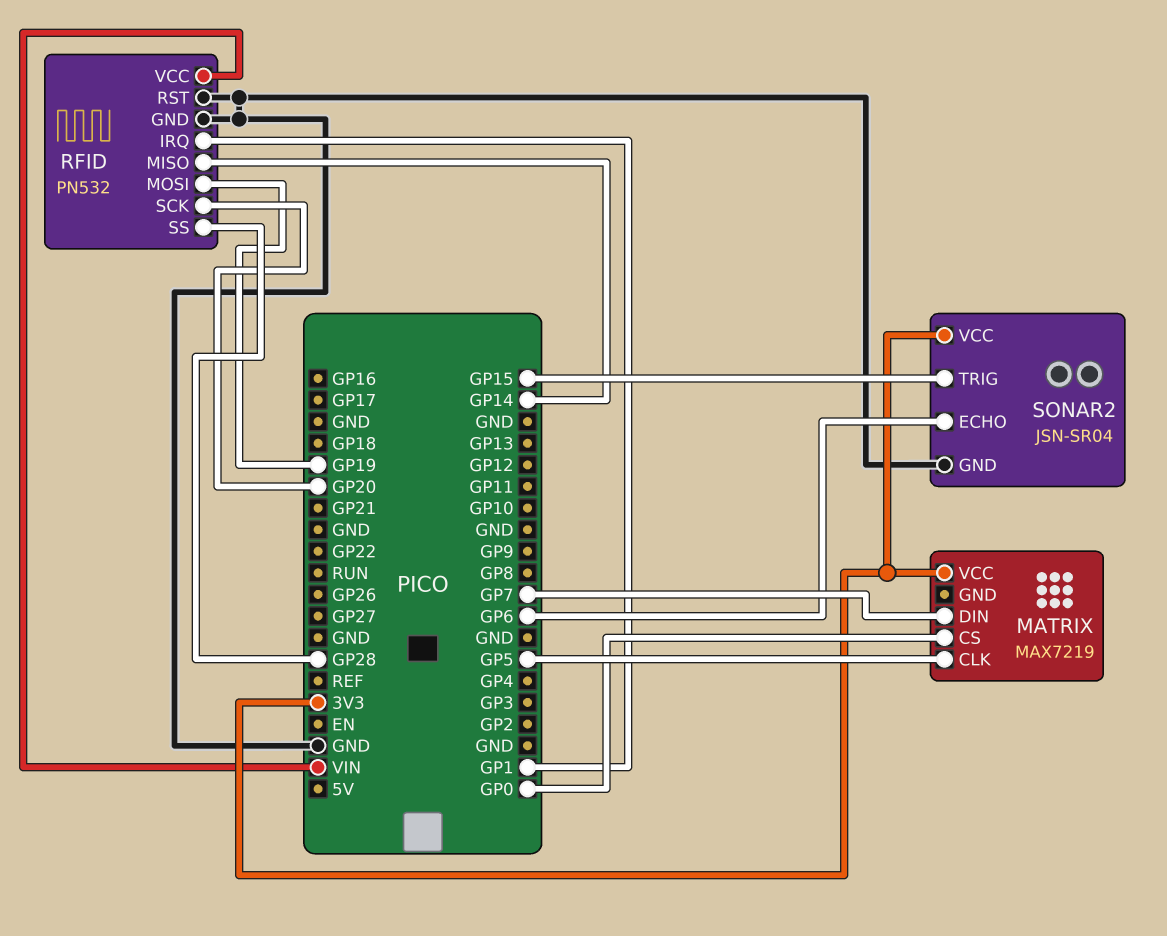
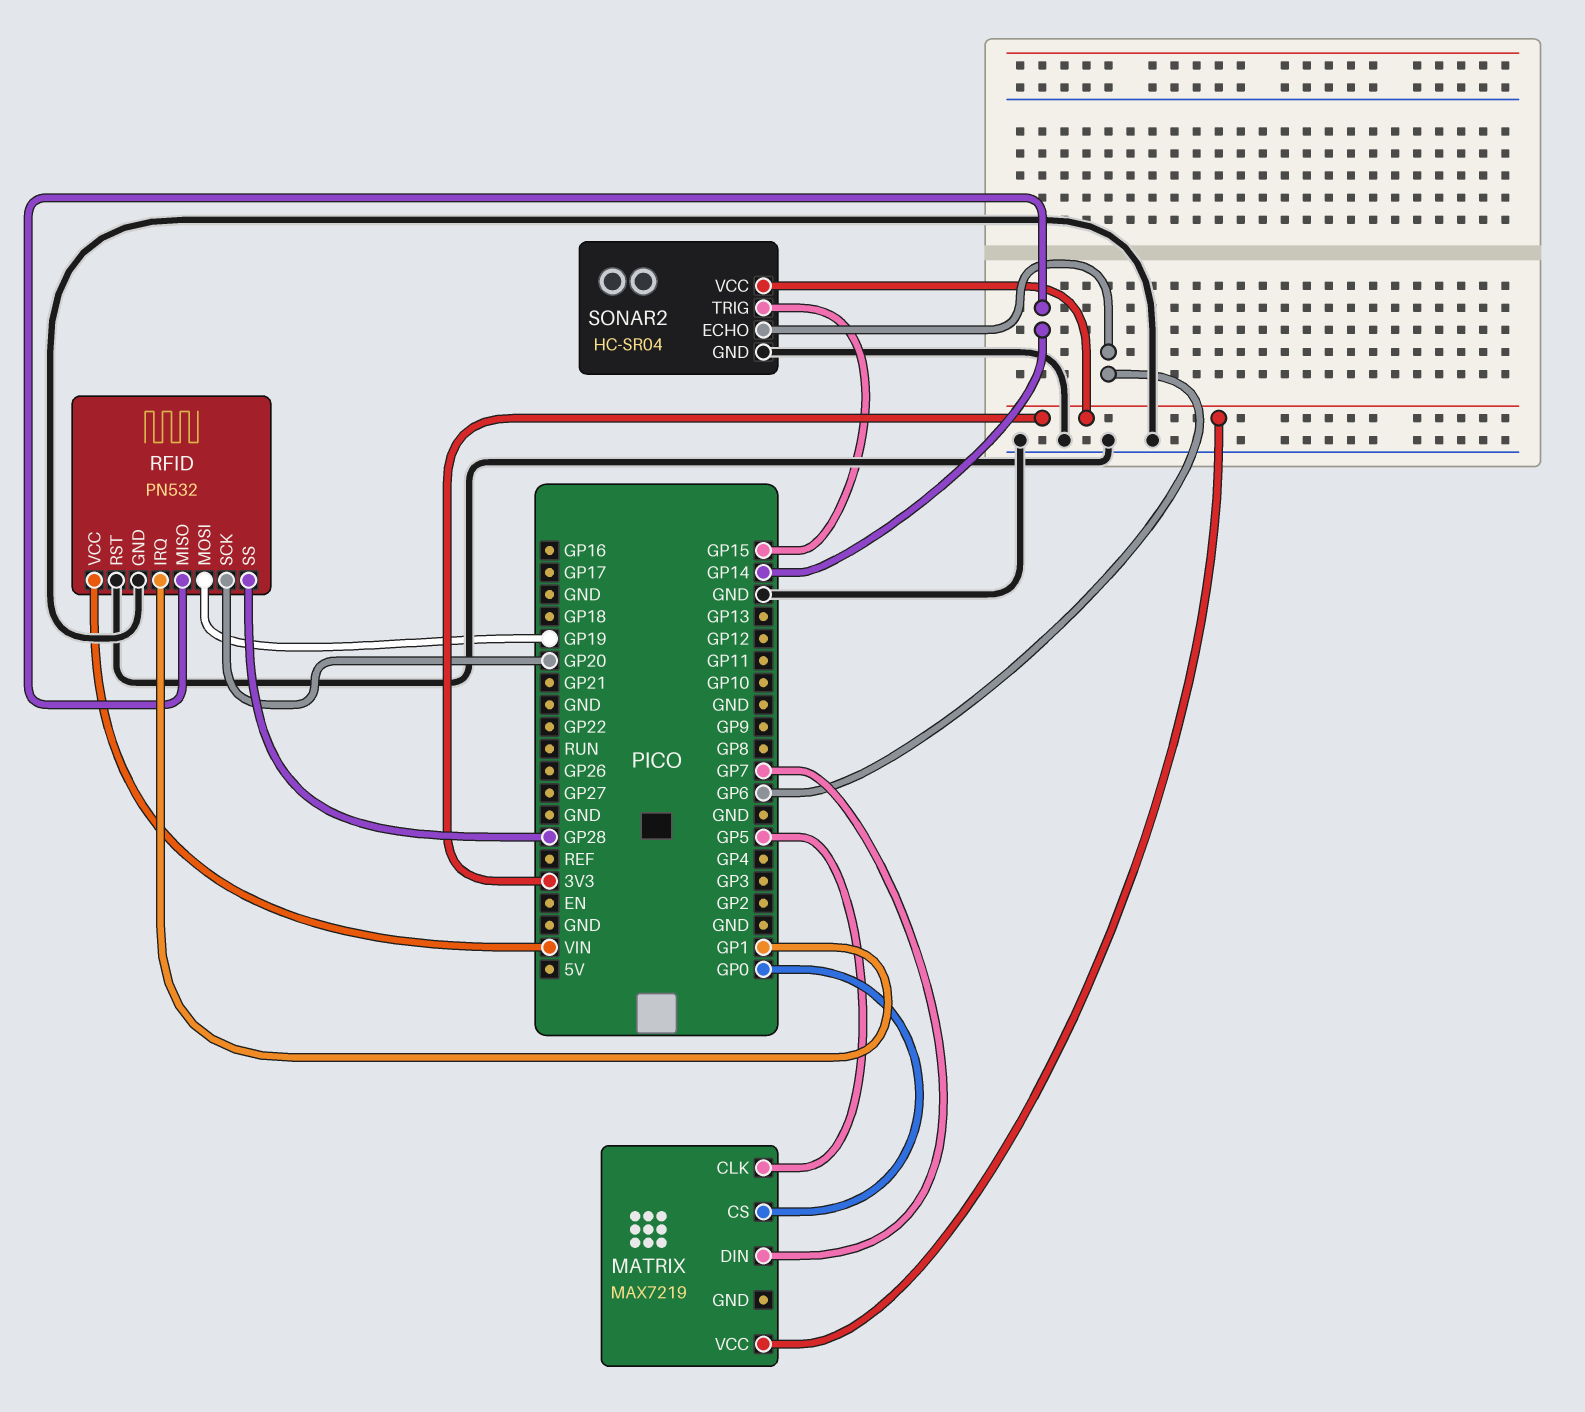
SONAR2: JSN-SR04 -> HC-SR04

